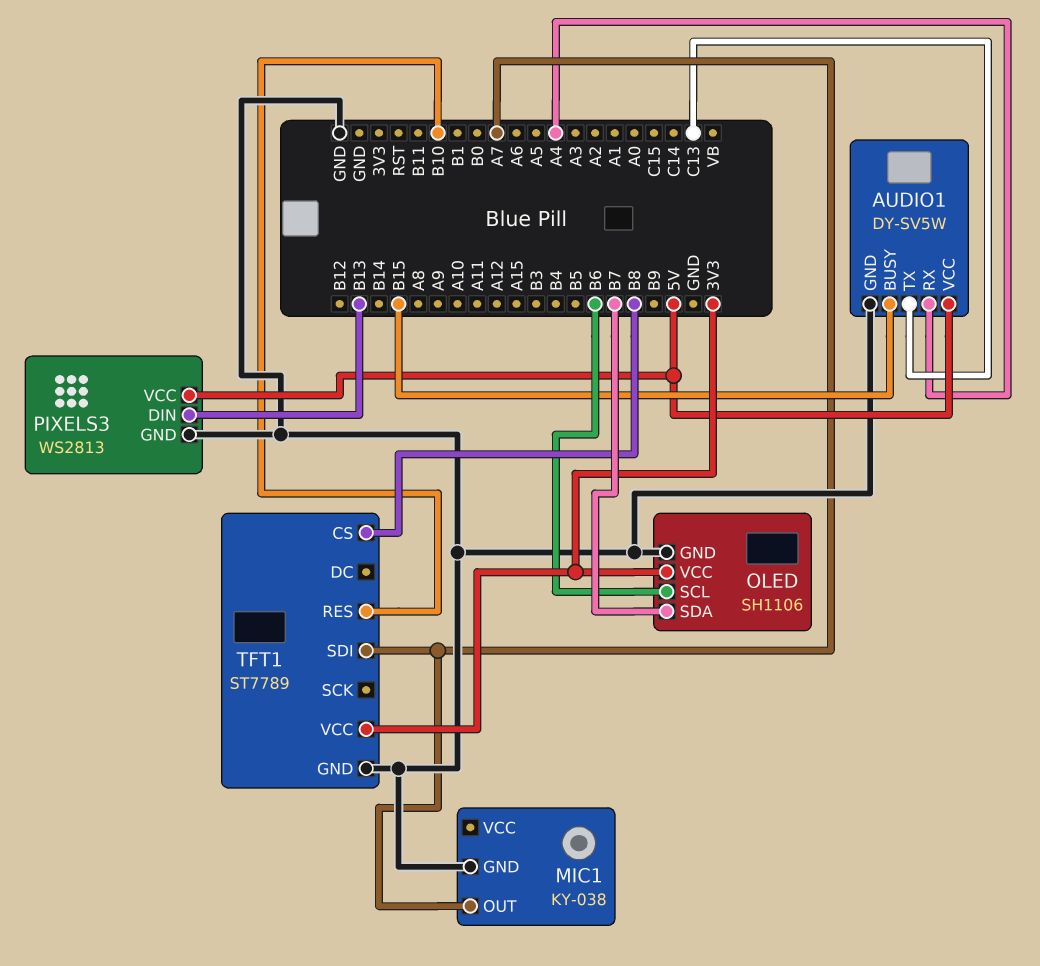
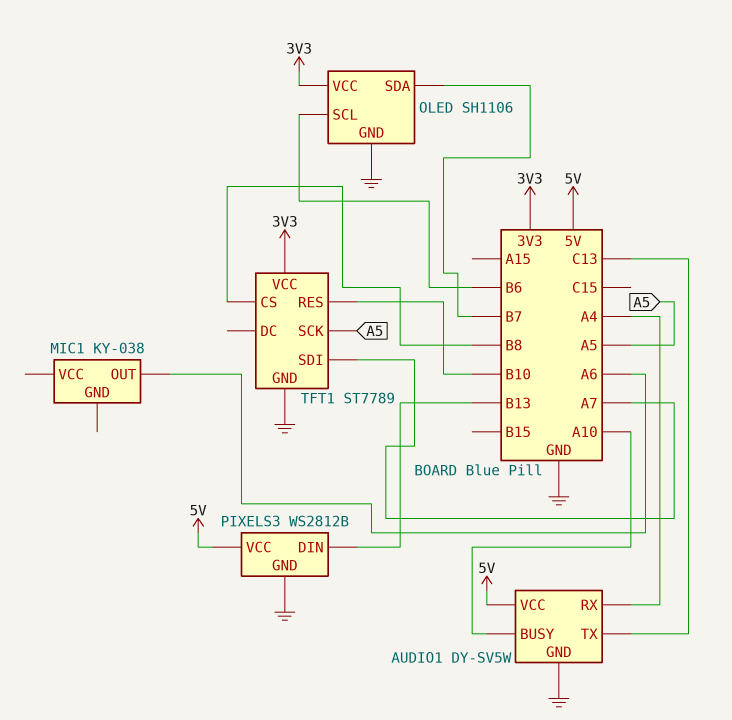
AUDIO1 pin BUSY: B15 -> A10
MIC1 pin GND: GND -> none
MIC1 pin OUT: A7 -> A6
PIXELS3: WS2813 -> WS2812B
TFT1 pin SCK: none -> A5

